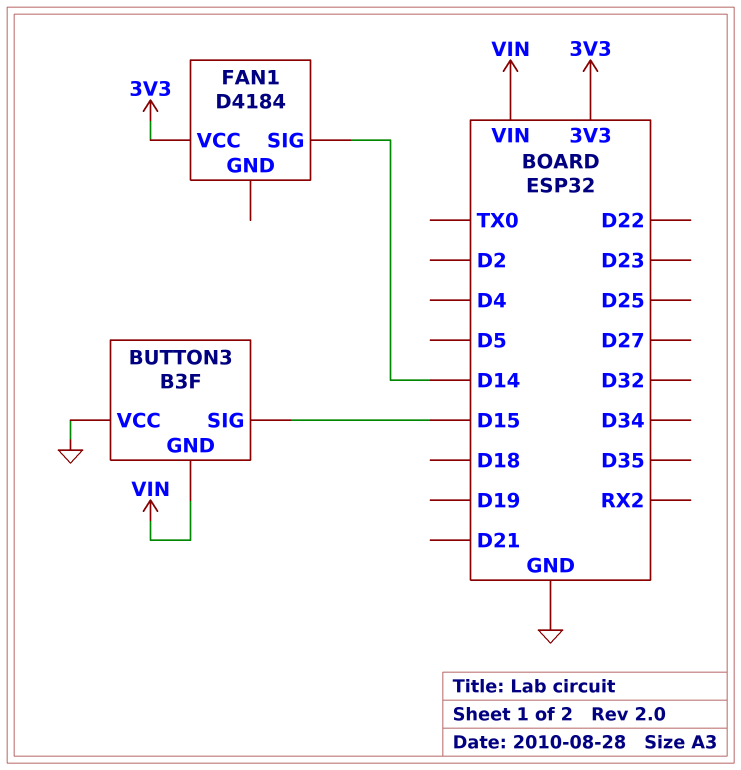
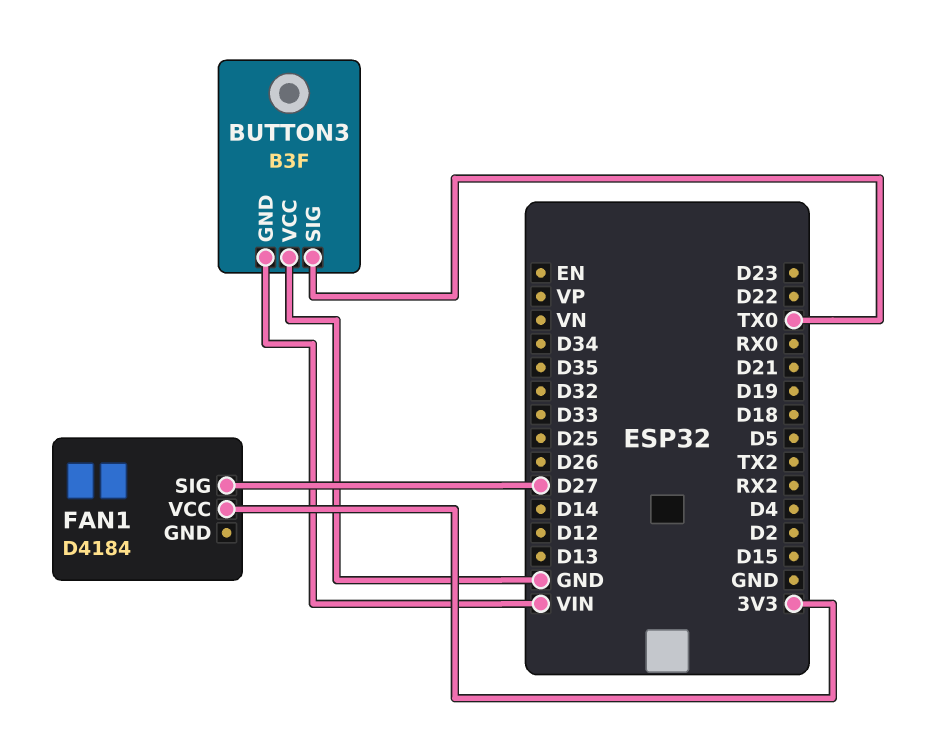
BUTTON3 pin SIG: D15 -> TX0
FAN1 pin SIG: D14 -> D27

